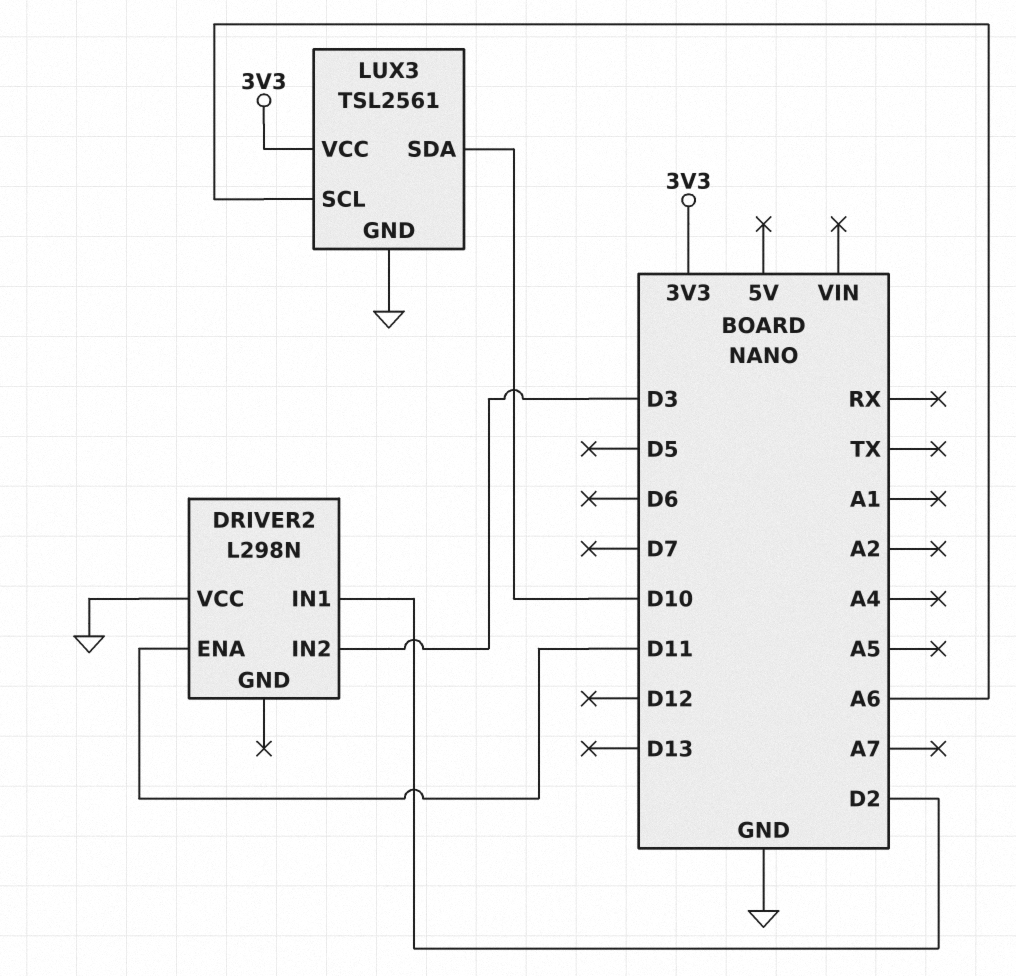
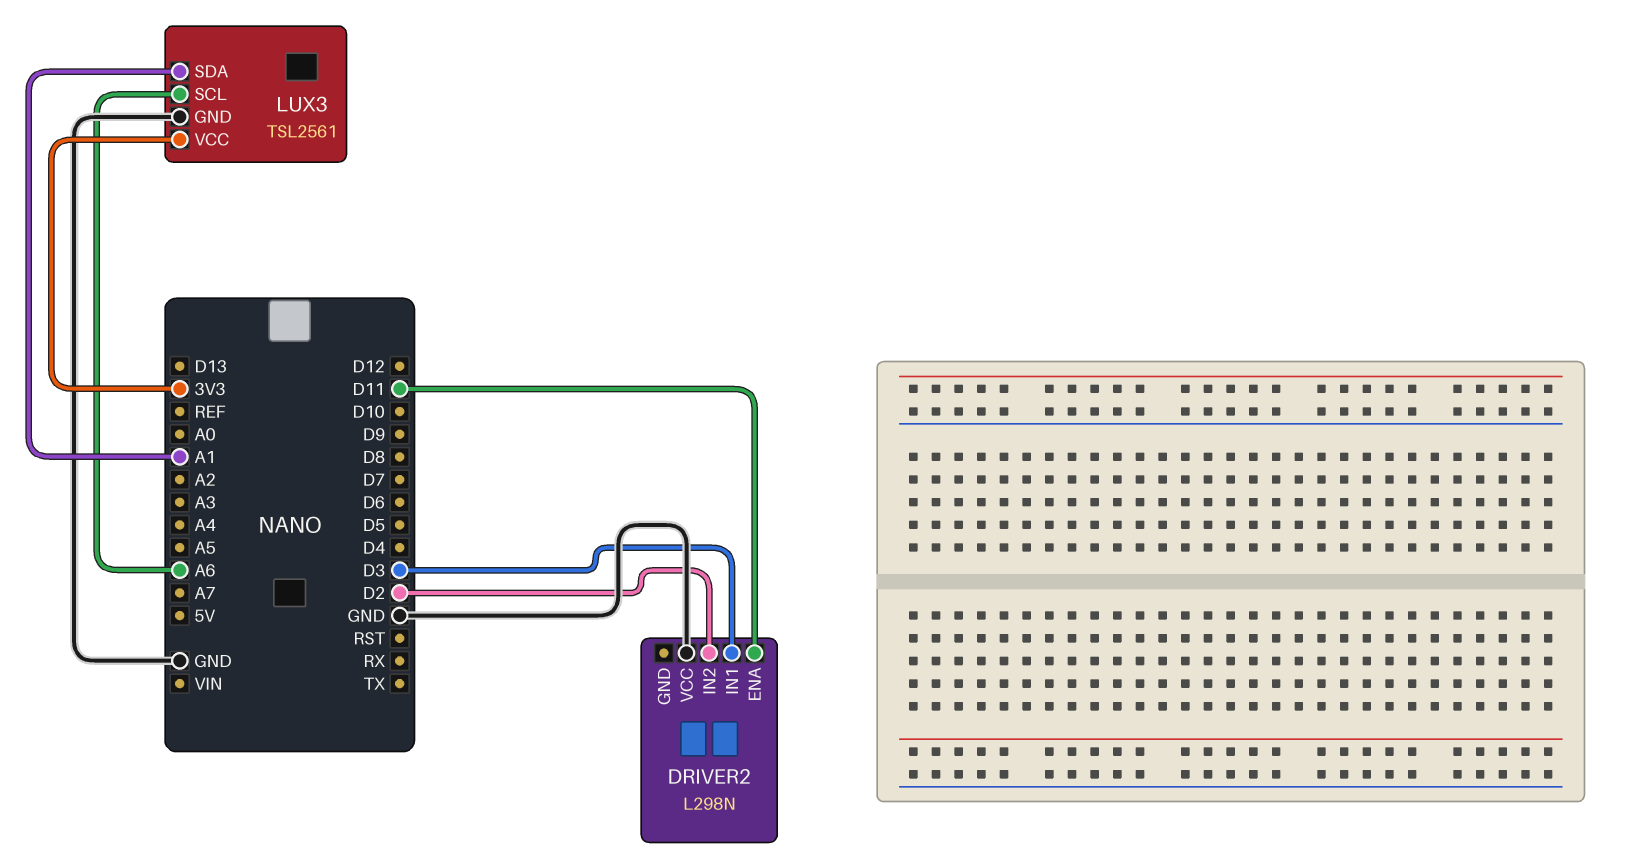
DRIVER2 pin IN1: D2 -> D3
DRIVER2 pin IN2: D3 -> D2
LUX3 pin SDA: D10 -> A1

